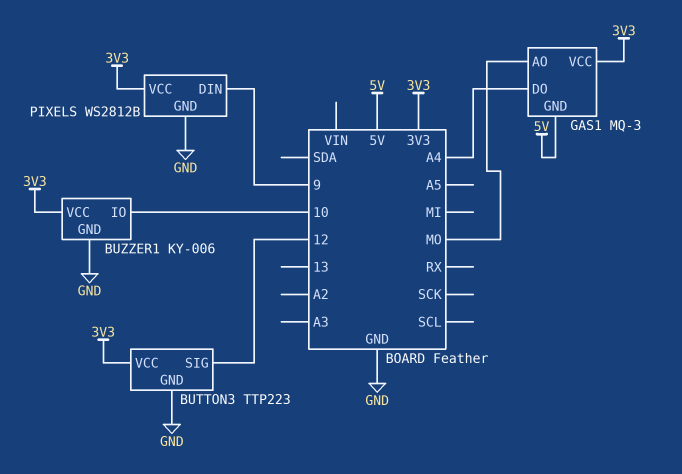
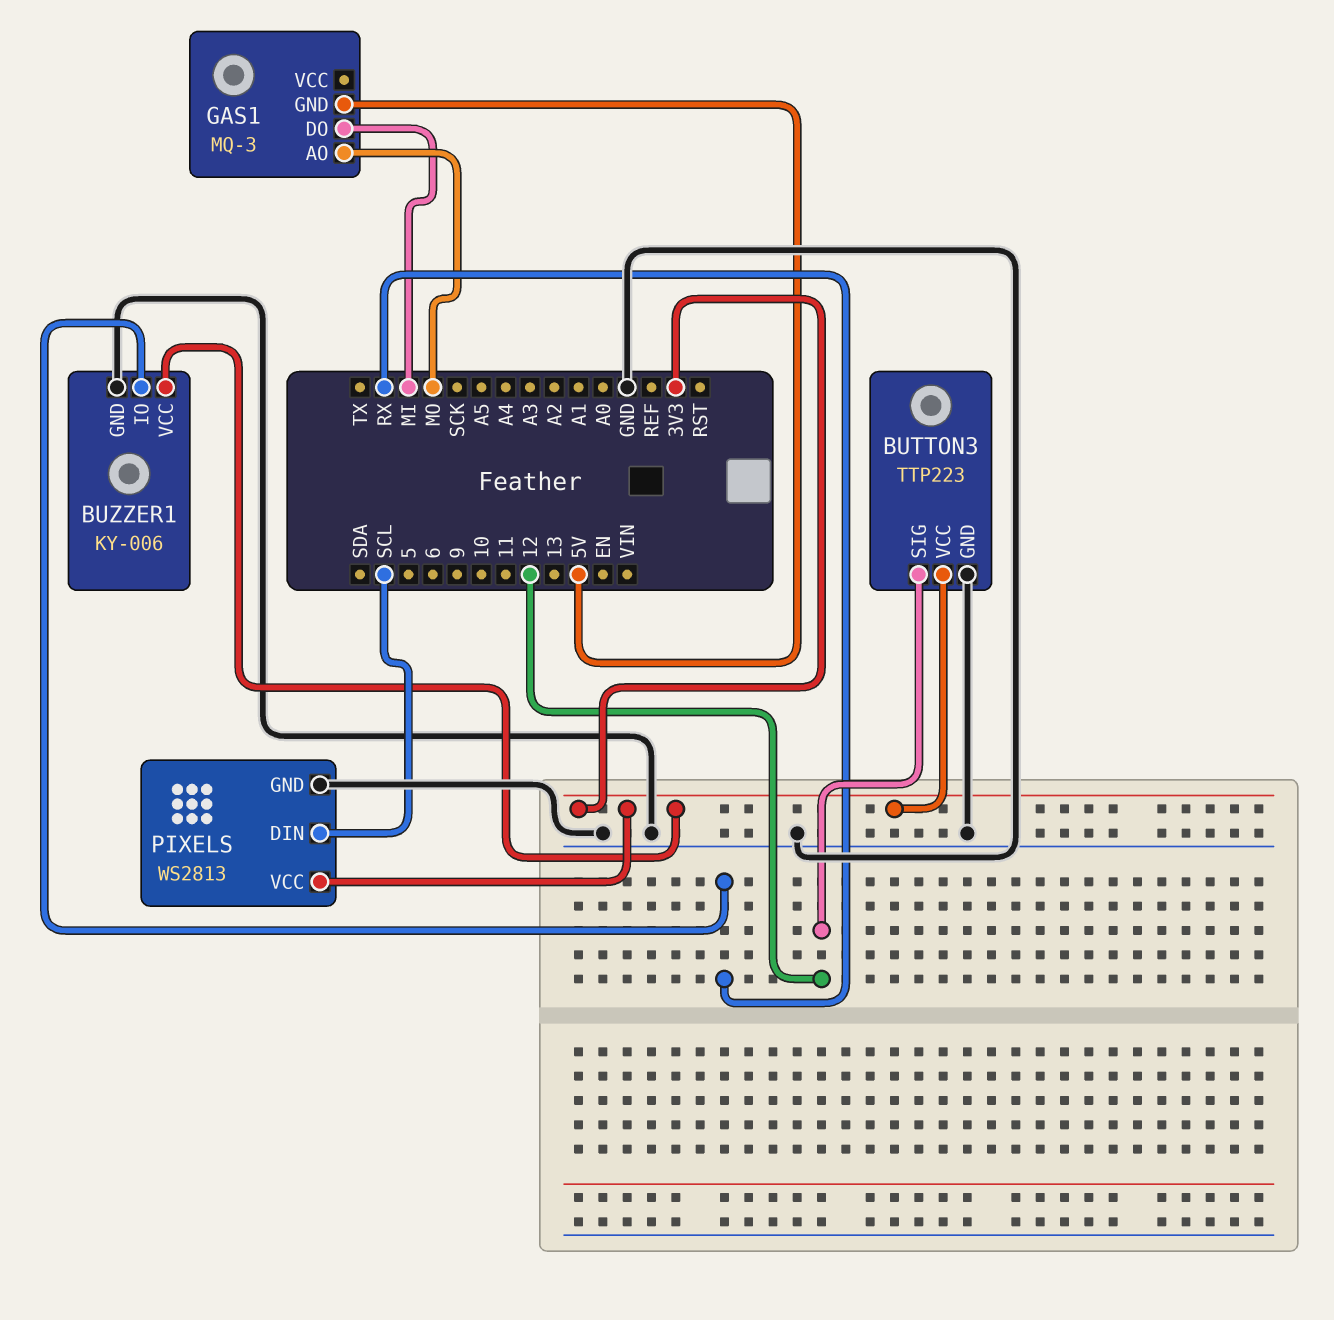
BUZZER1 pin IO: 10 -> RX
GAS1 pin DO: A4 -> MI
GAS1 pin VCC: 3V3 -> none
PIXELS: WS2812B -> WS2813
PIXELS pin DIN: 9 -> SCL

